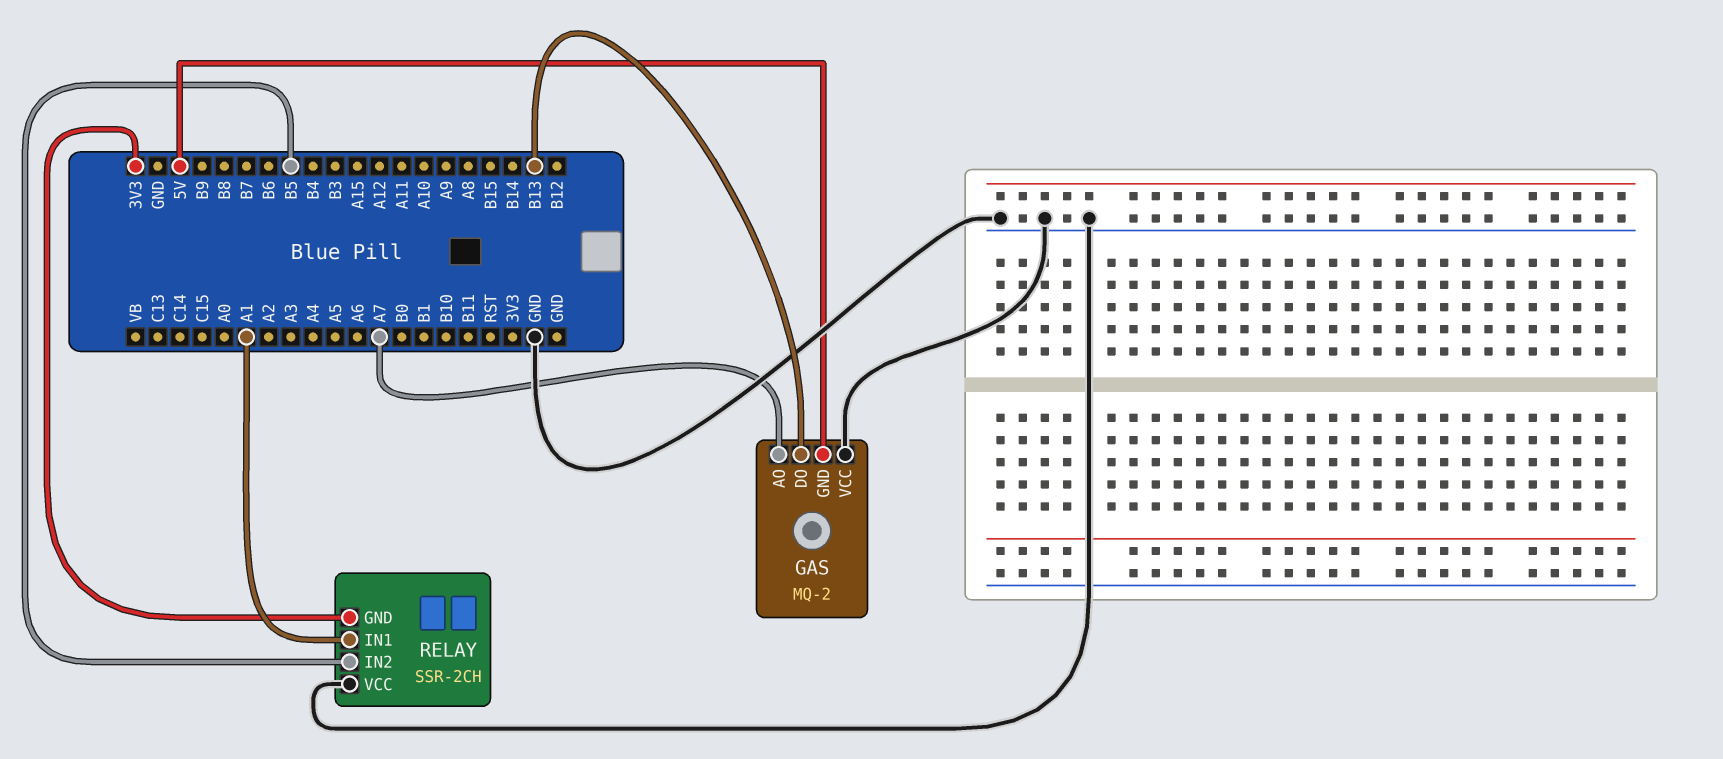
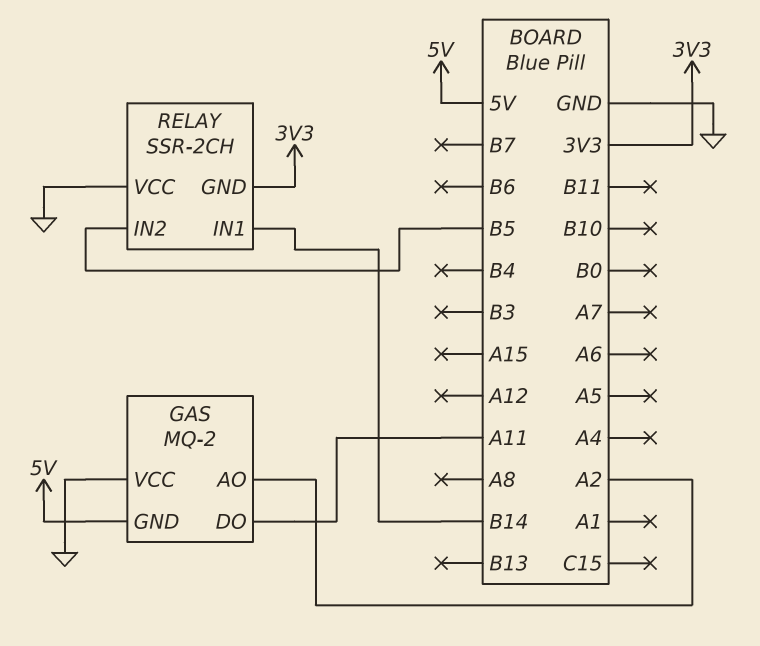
GAS pin AO: A7 -> A2
GAS pin DO: B13 -> A11
RELAY pin IN1: A1 -> B14

